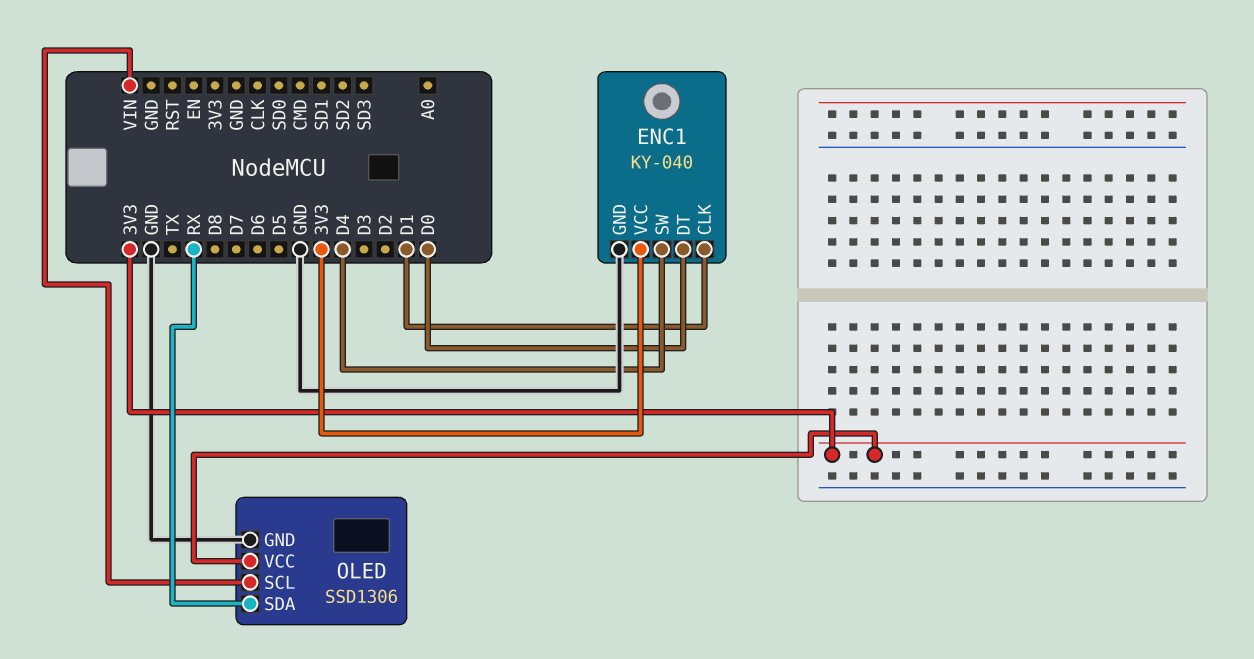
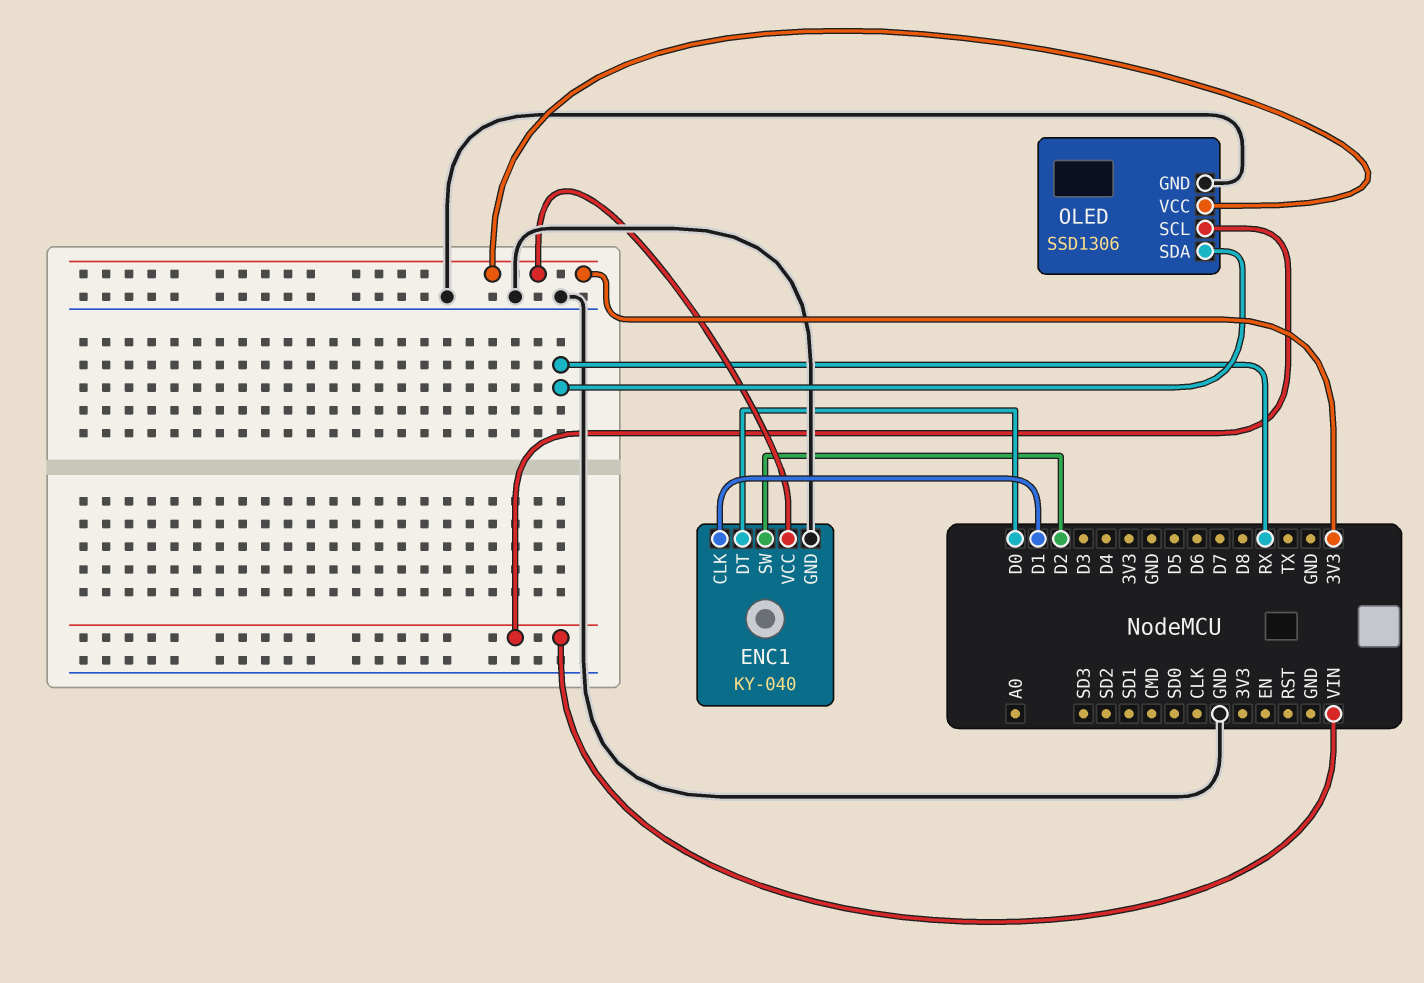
ENC1 pin SW: D4 -> D2

